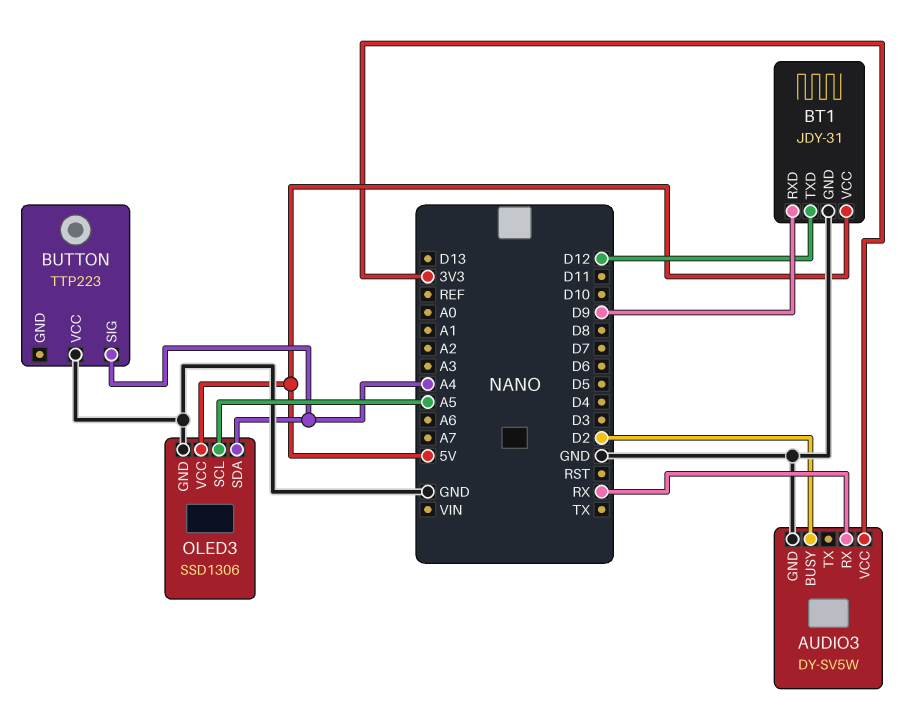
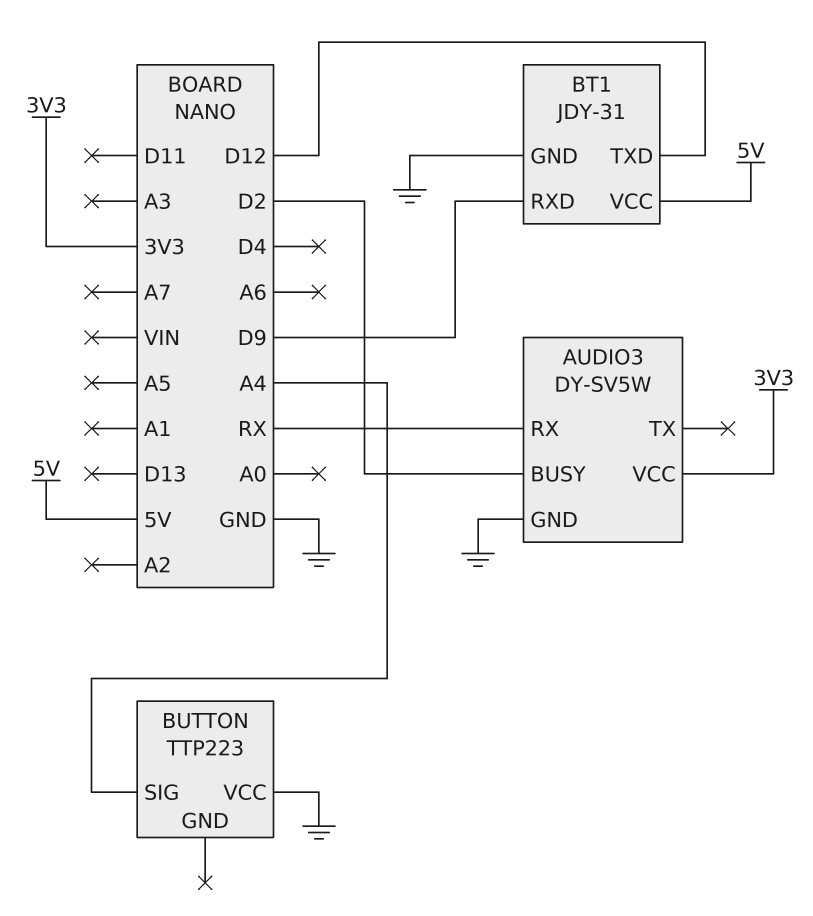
OLED3: SSD1306 -> none
OLED3 pin GND: GND -> none
OLED3 pin SCL: A5 -> none
OLED3 pin SDA: A4 -> none
OLED3 pin VCC: 5V -> none

